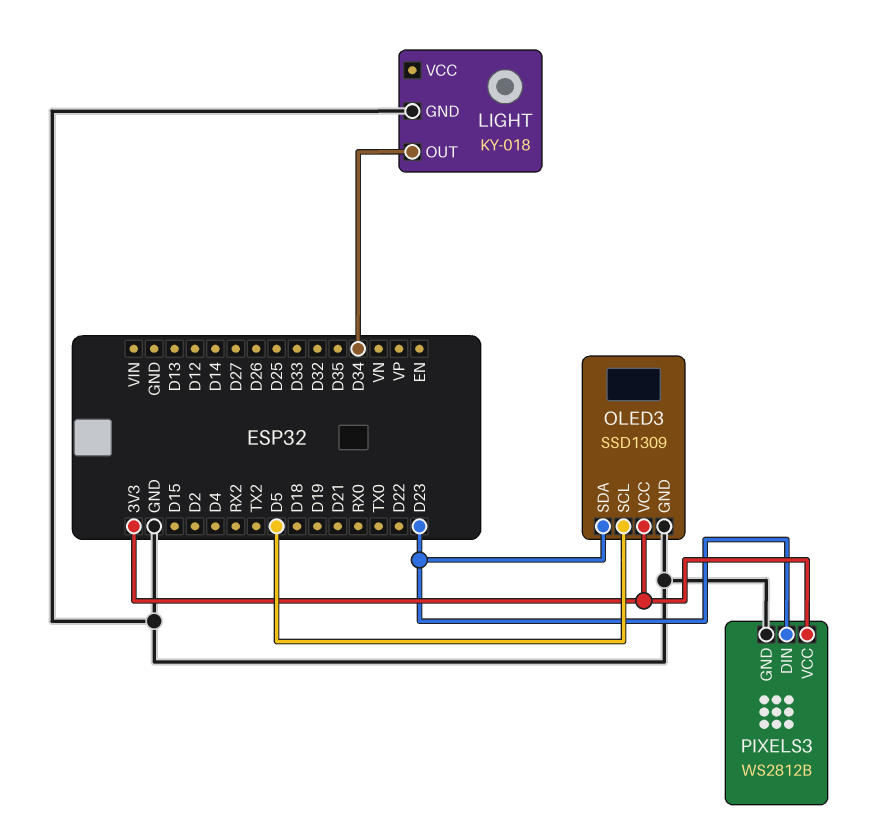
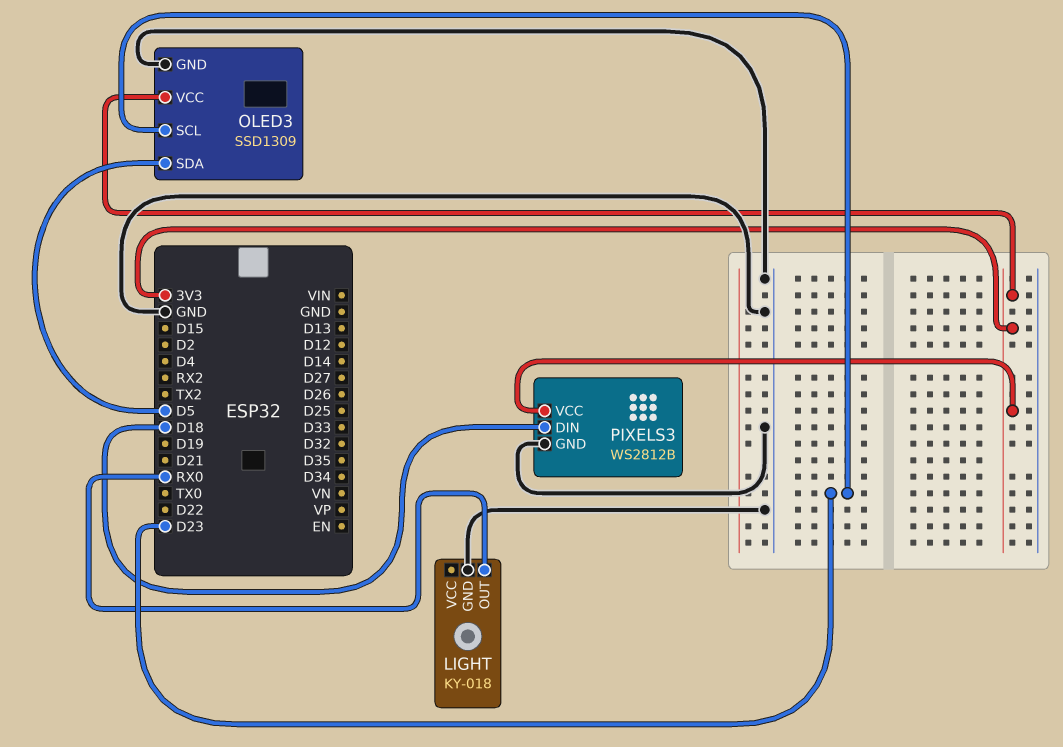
LIGHT pin OUT: D34 -> RX0
OLED3 pin SCL: D5 -> D23
OLED3 pin SDA: D23 -> D5
PIXELS3 pin DIN: D23 -> D18

